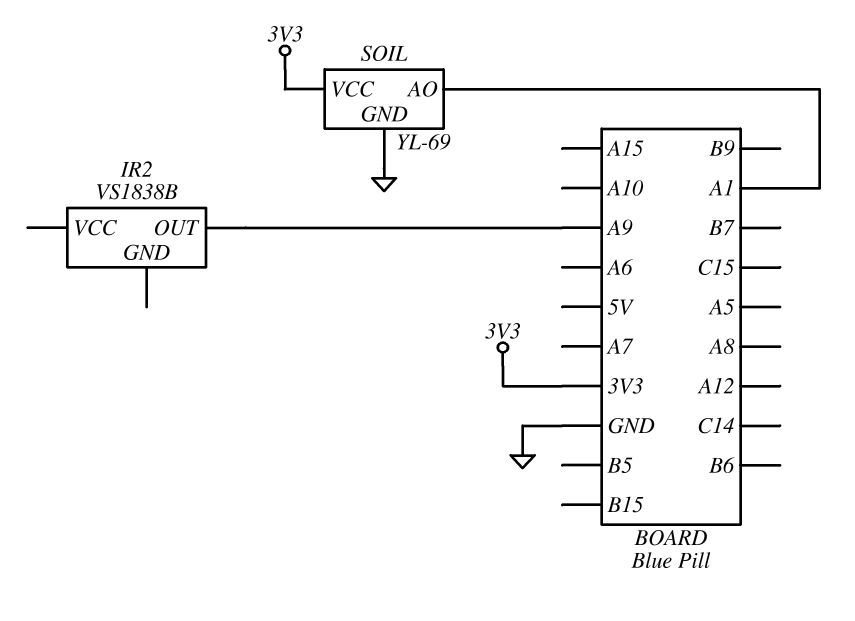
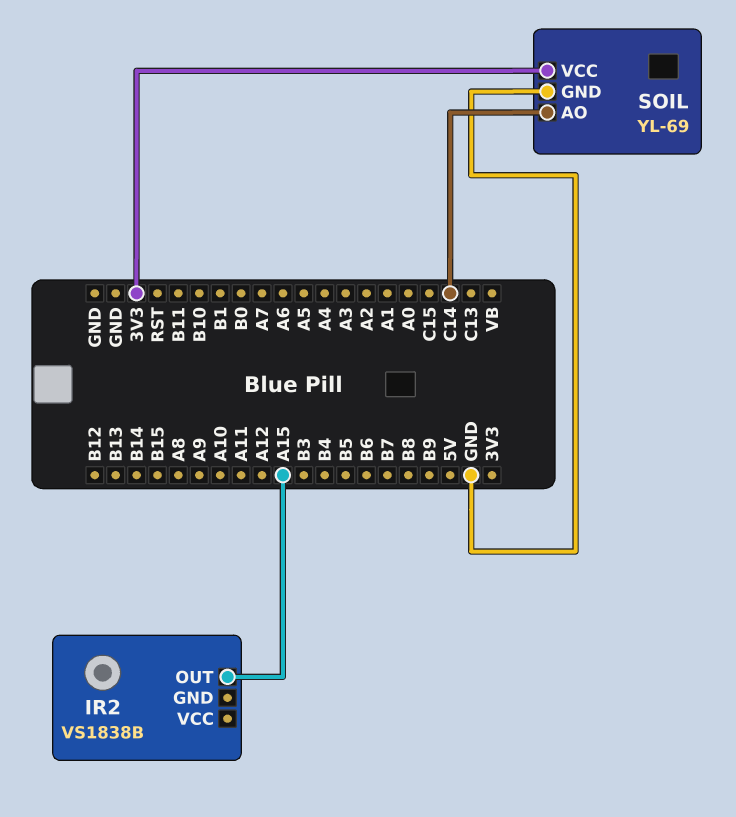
IR2 pin OUT: A9 -> A15
SOIL pin AO: A1 -> C14

